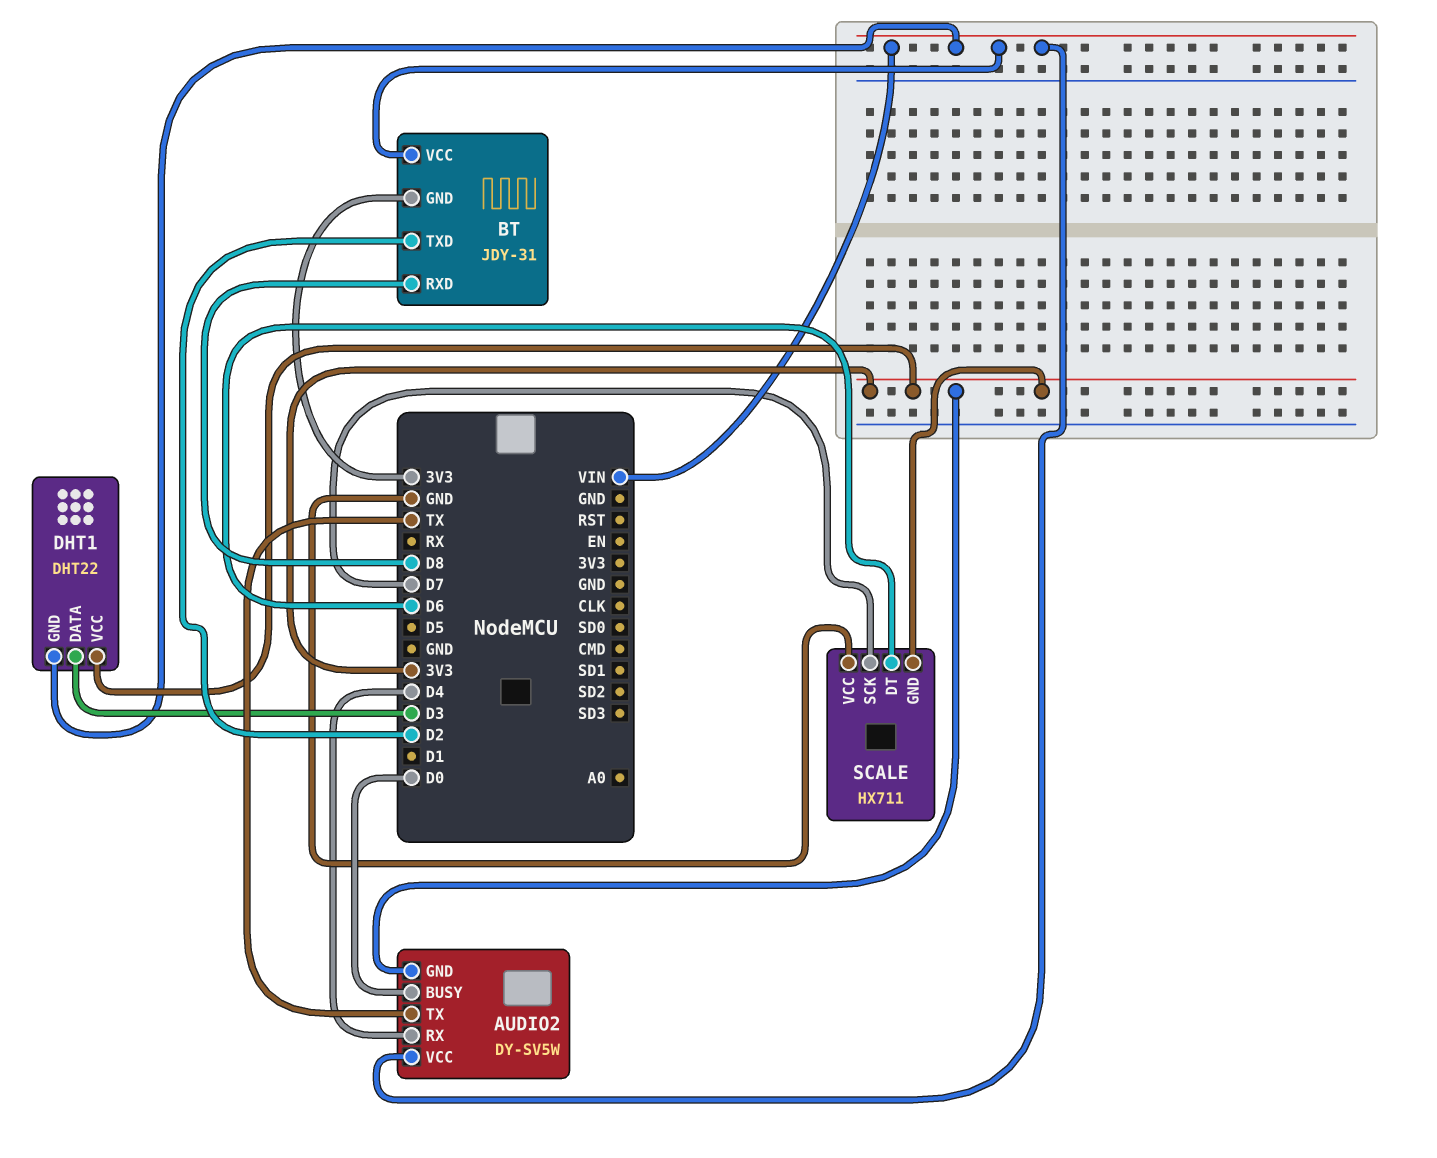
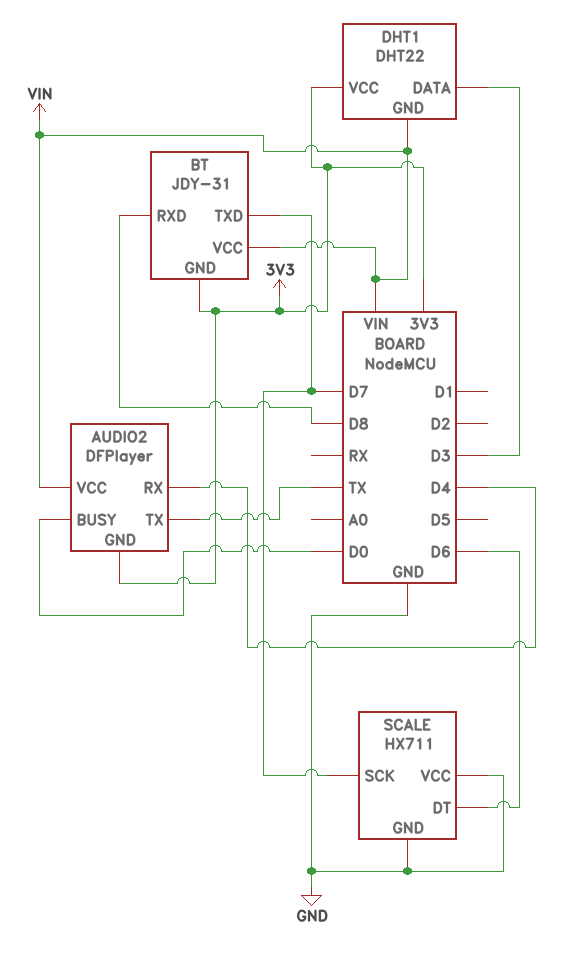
AUDIO2: DY-SV5W -> DFPlayer
BT pin TXD: D2 -> D7
SCALE pin GND: 3V3 -> GND

